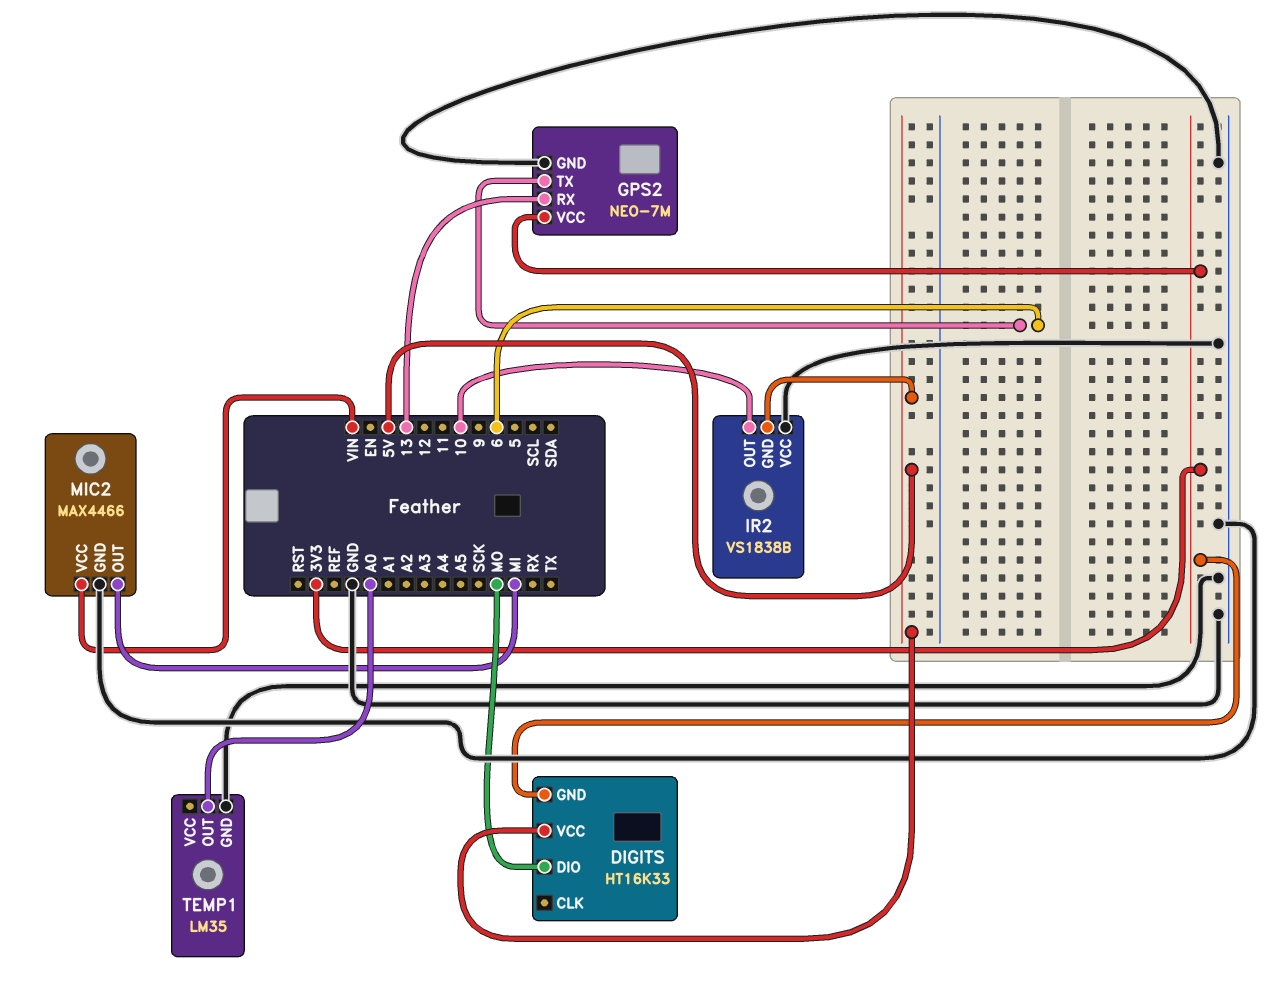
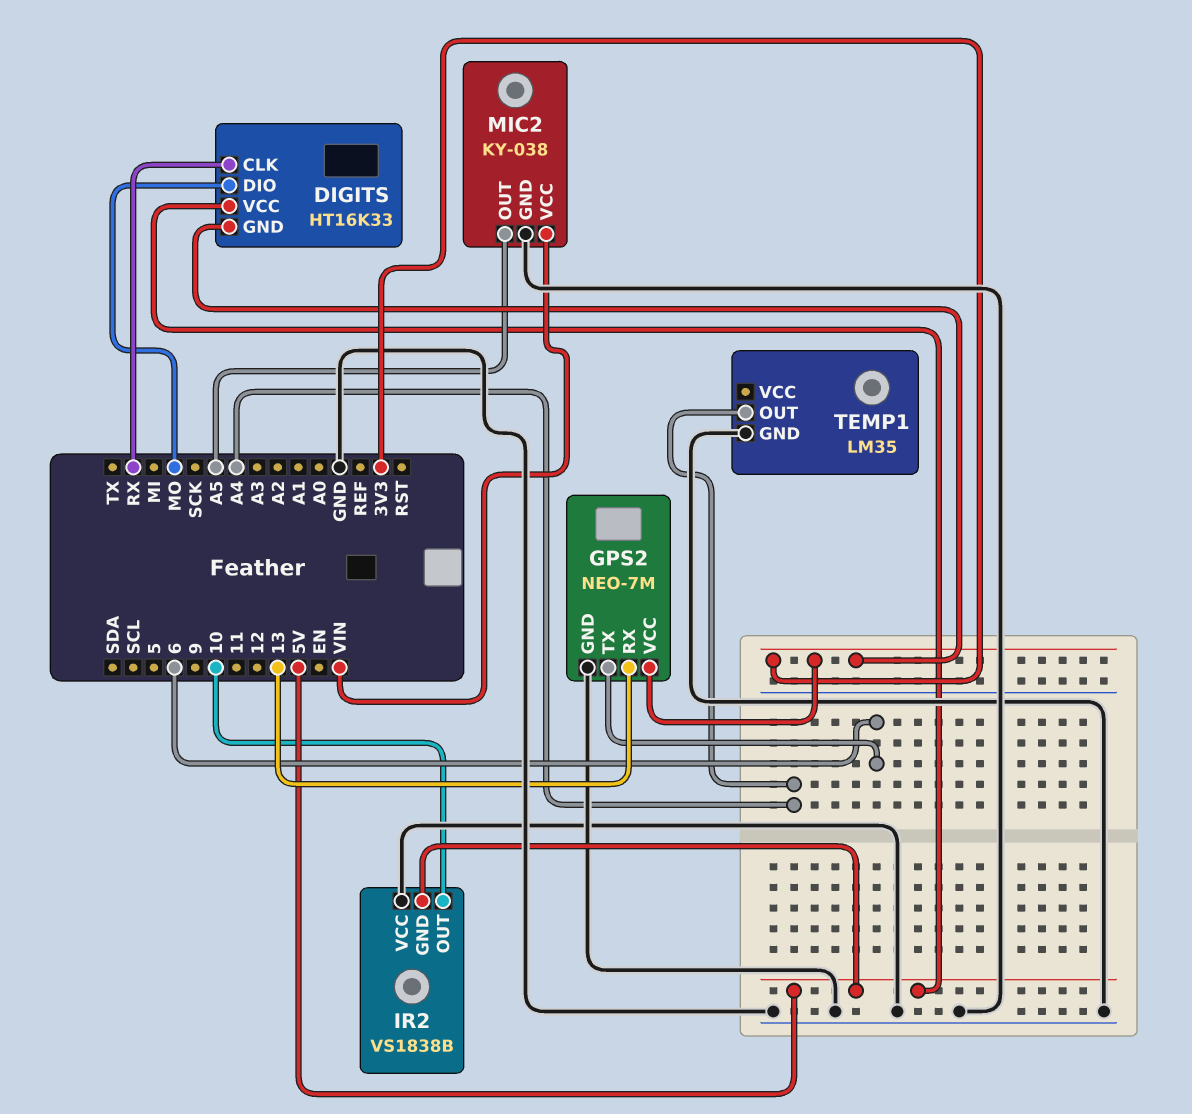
DIGITS pin CLK: none -> RX
MIC2: MAX4466 -> KY-038
MIC2 pin OUT: MI -> A5
TEMP1 pin OUT: A0 -> A4

